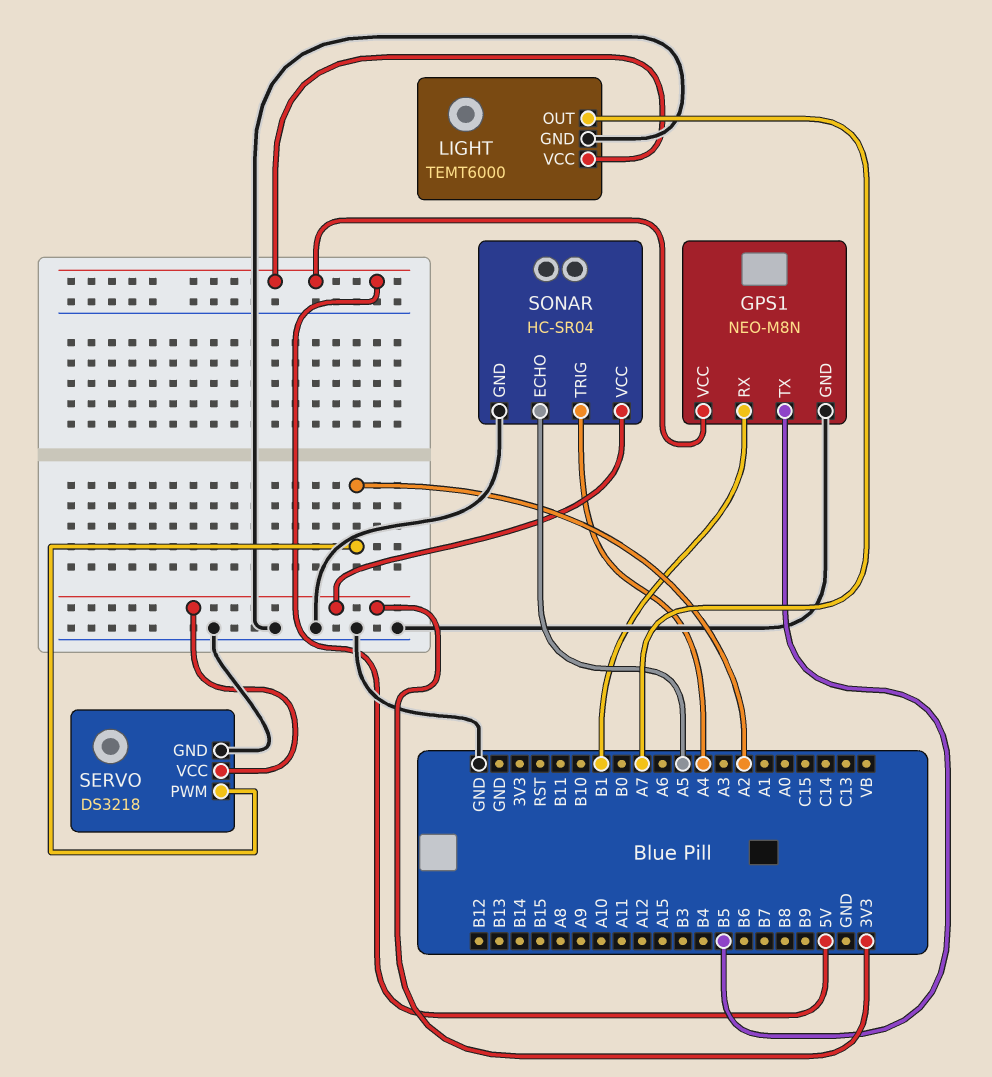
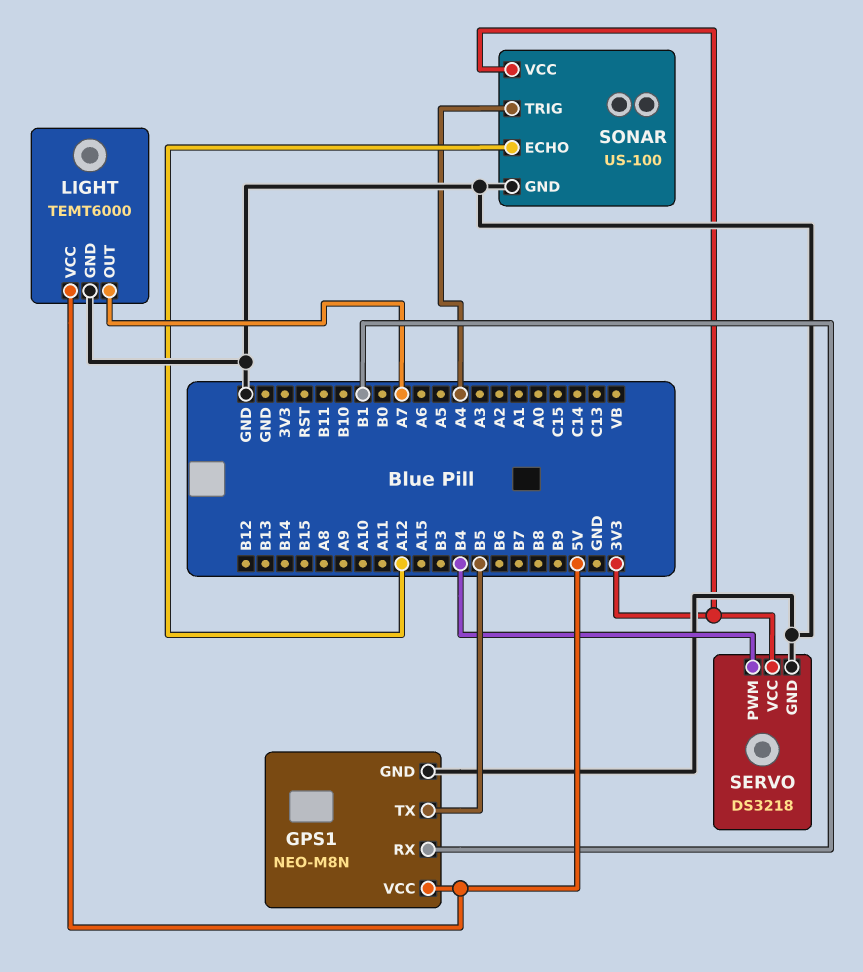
SERVO pin PWM: A2 -> B4
SONAR: HC-SR04 -> US-100
SONAR pin ECHO: A5 -> A12

